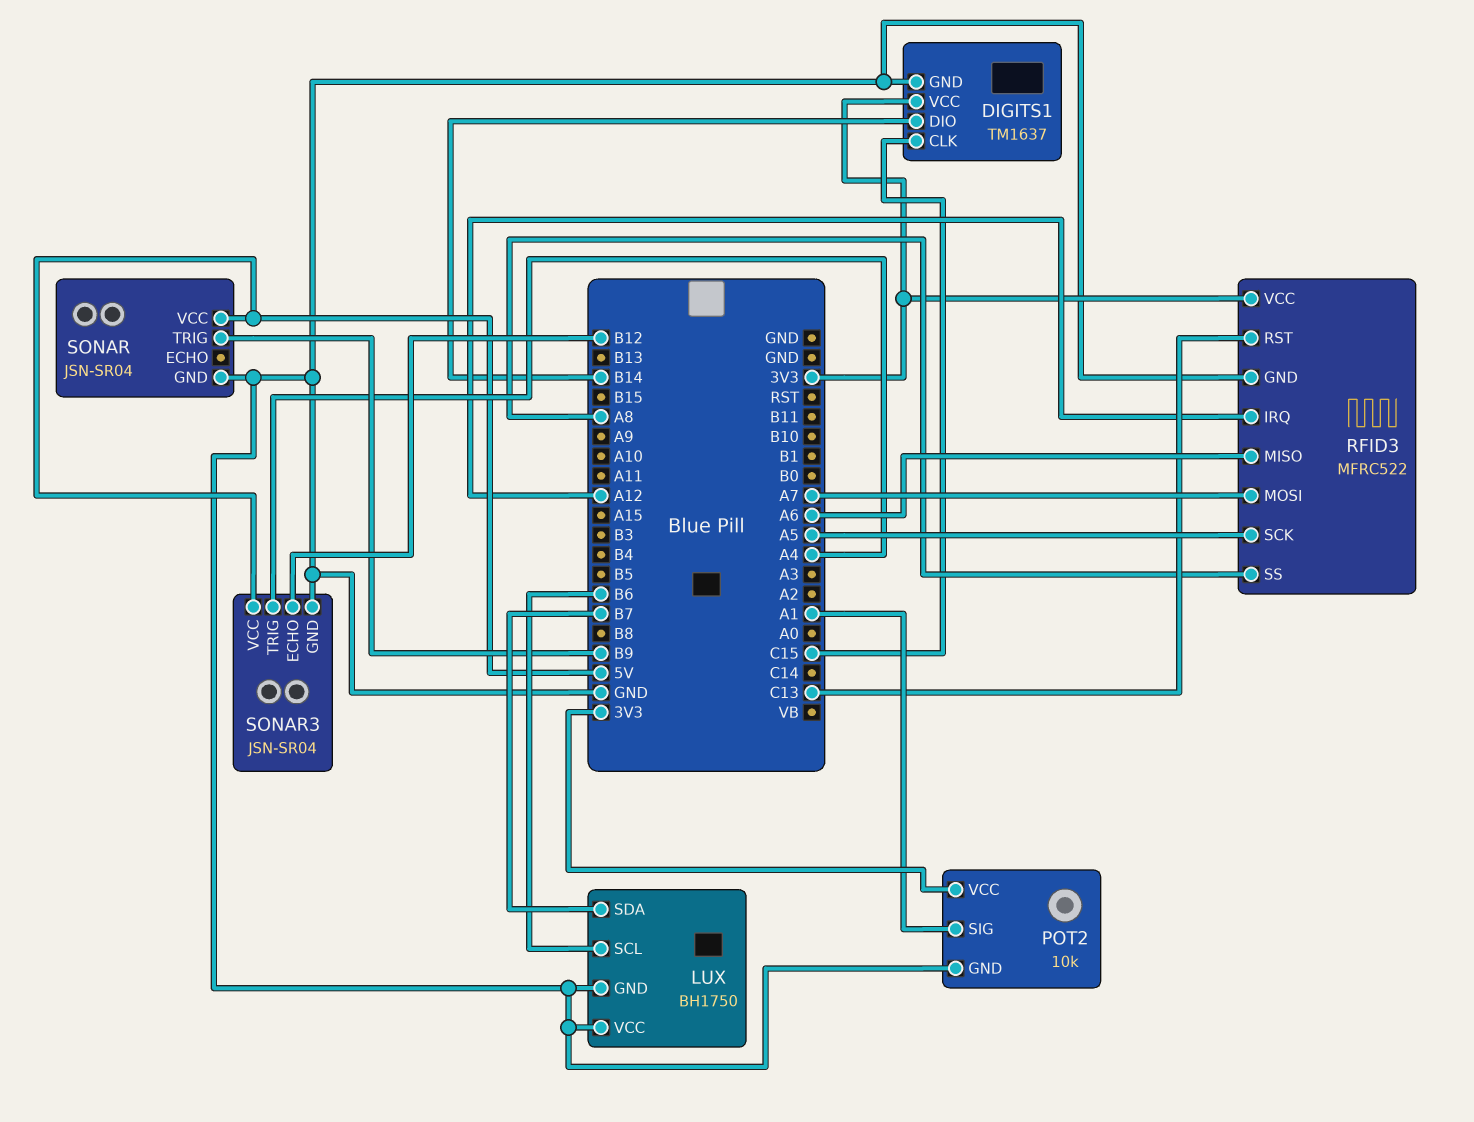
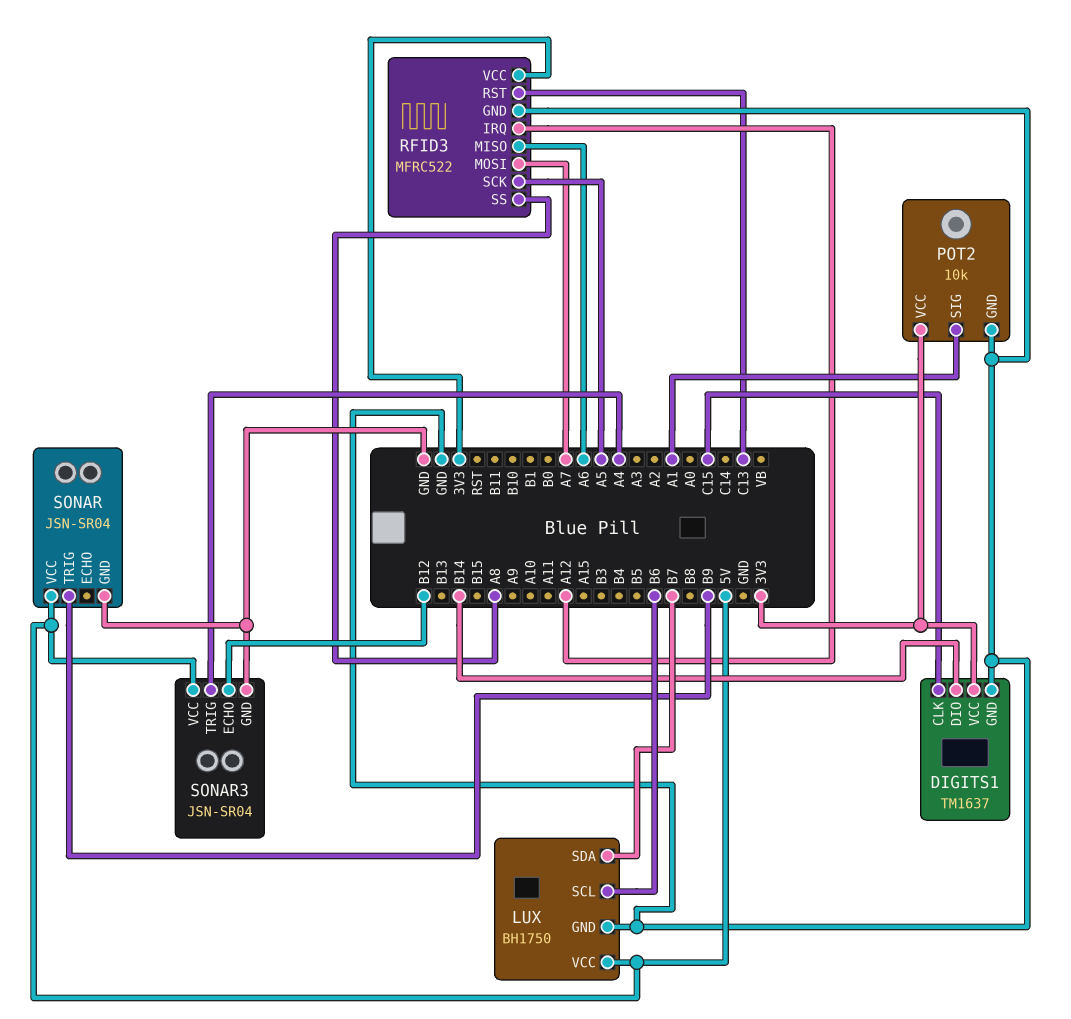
LUX pin VCC: GND -> 5V

